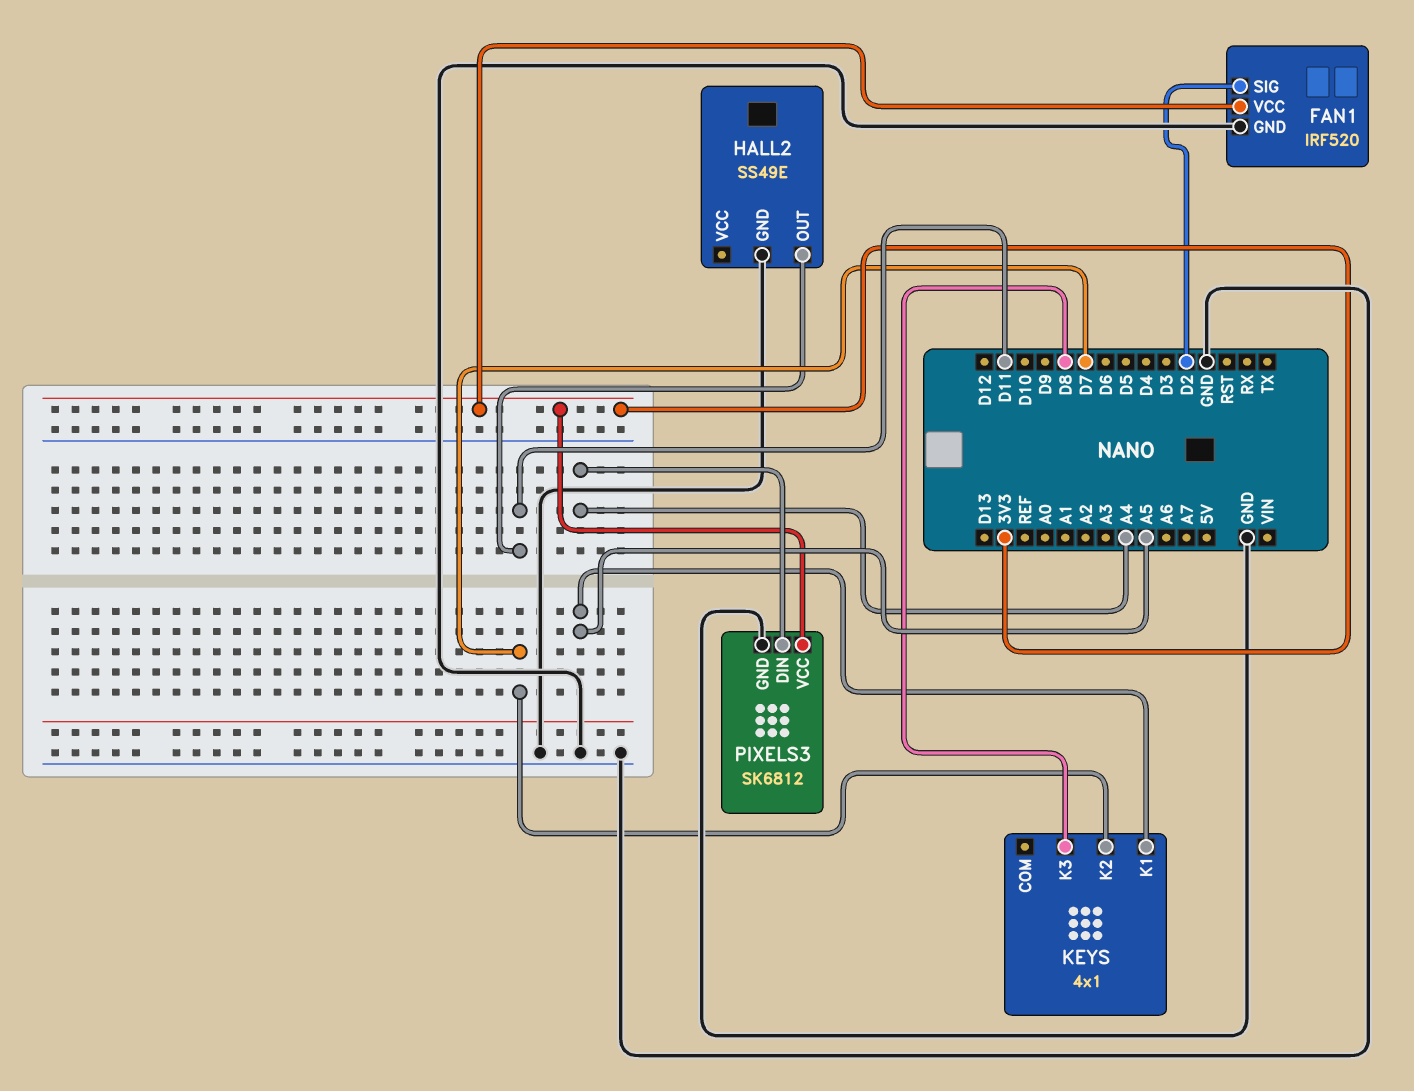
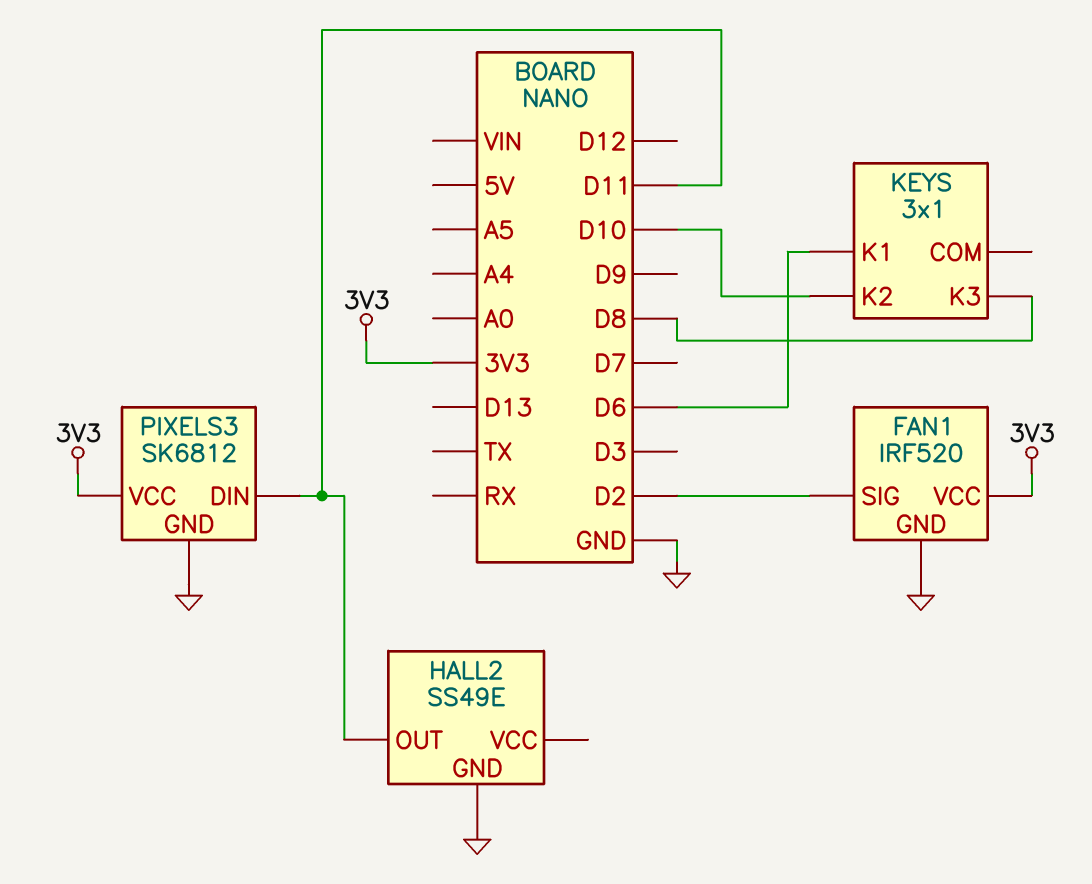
KEYS: 4x1 -> 3x1
KEYS pin K1: A5 -> D6
KEYS pin K2: D7 -> D10
PIXELS3 pin DIN: A4 -> D11

